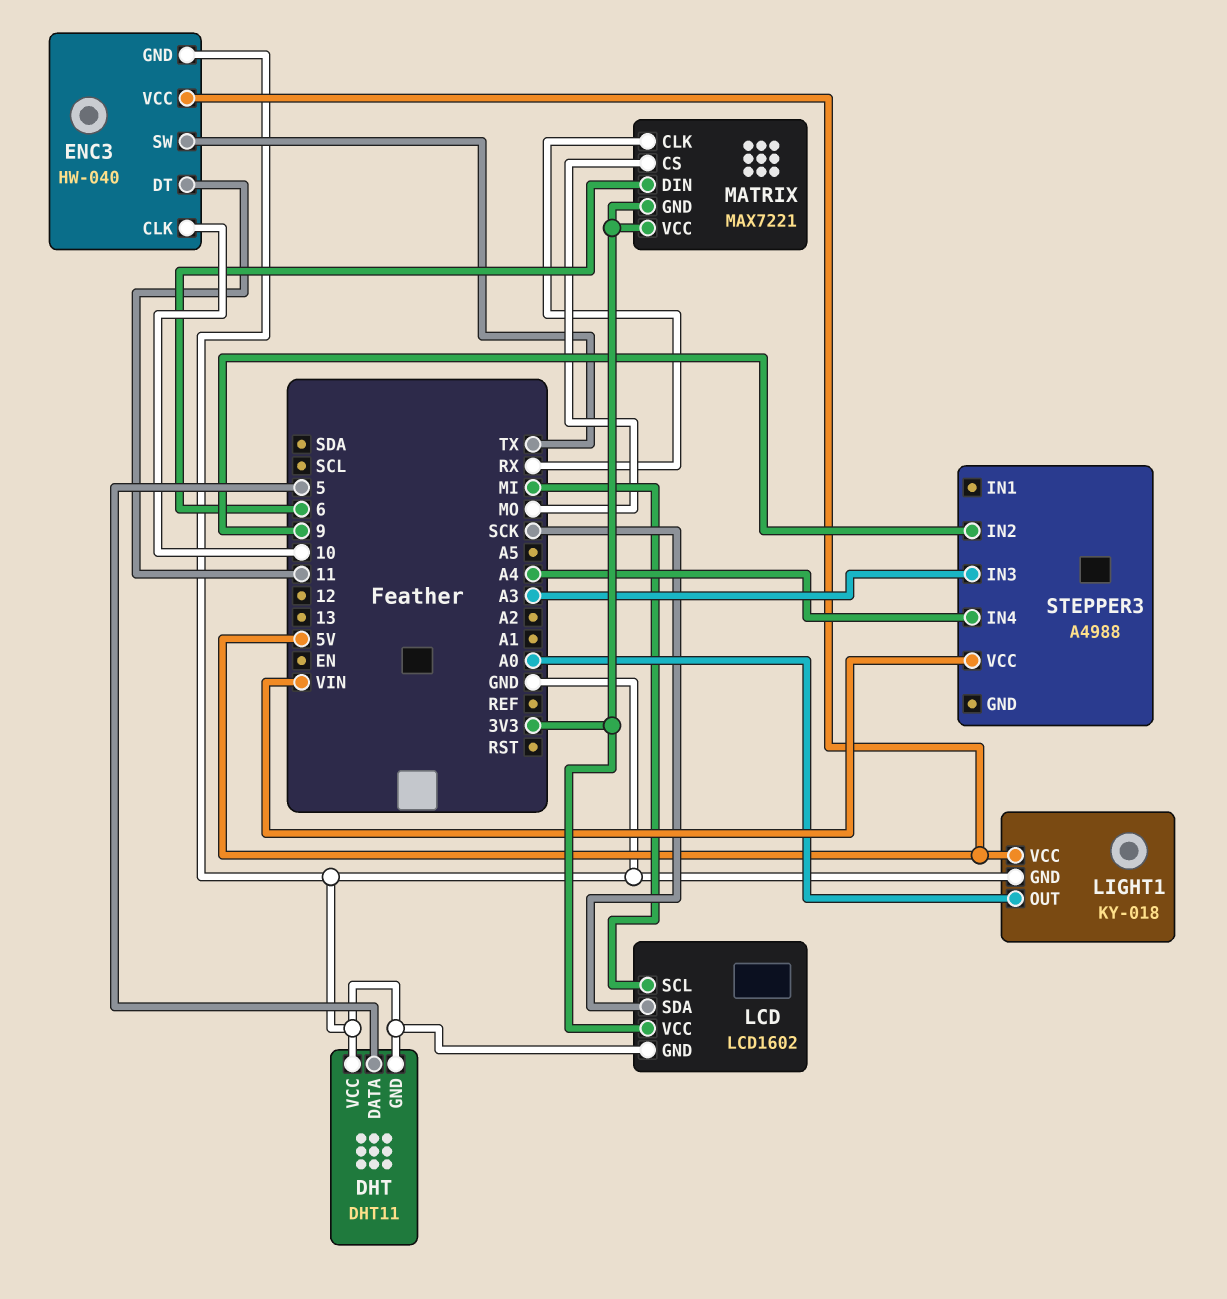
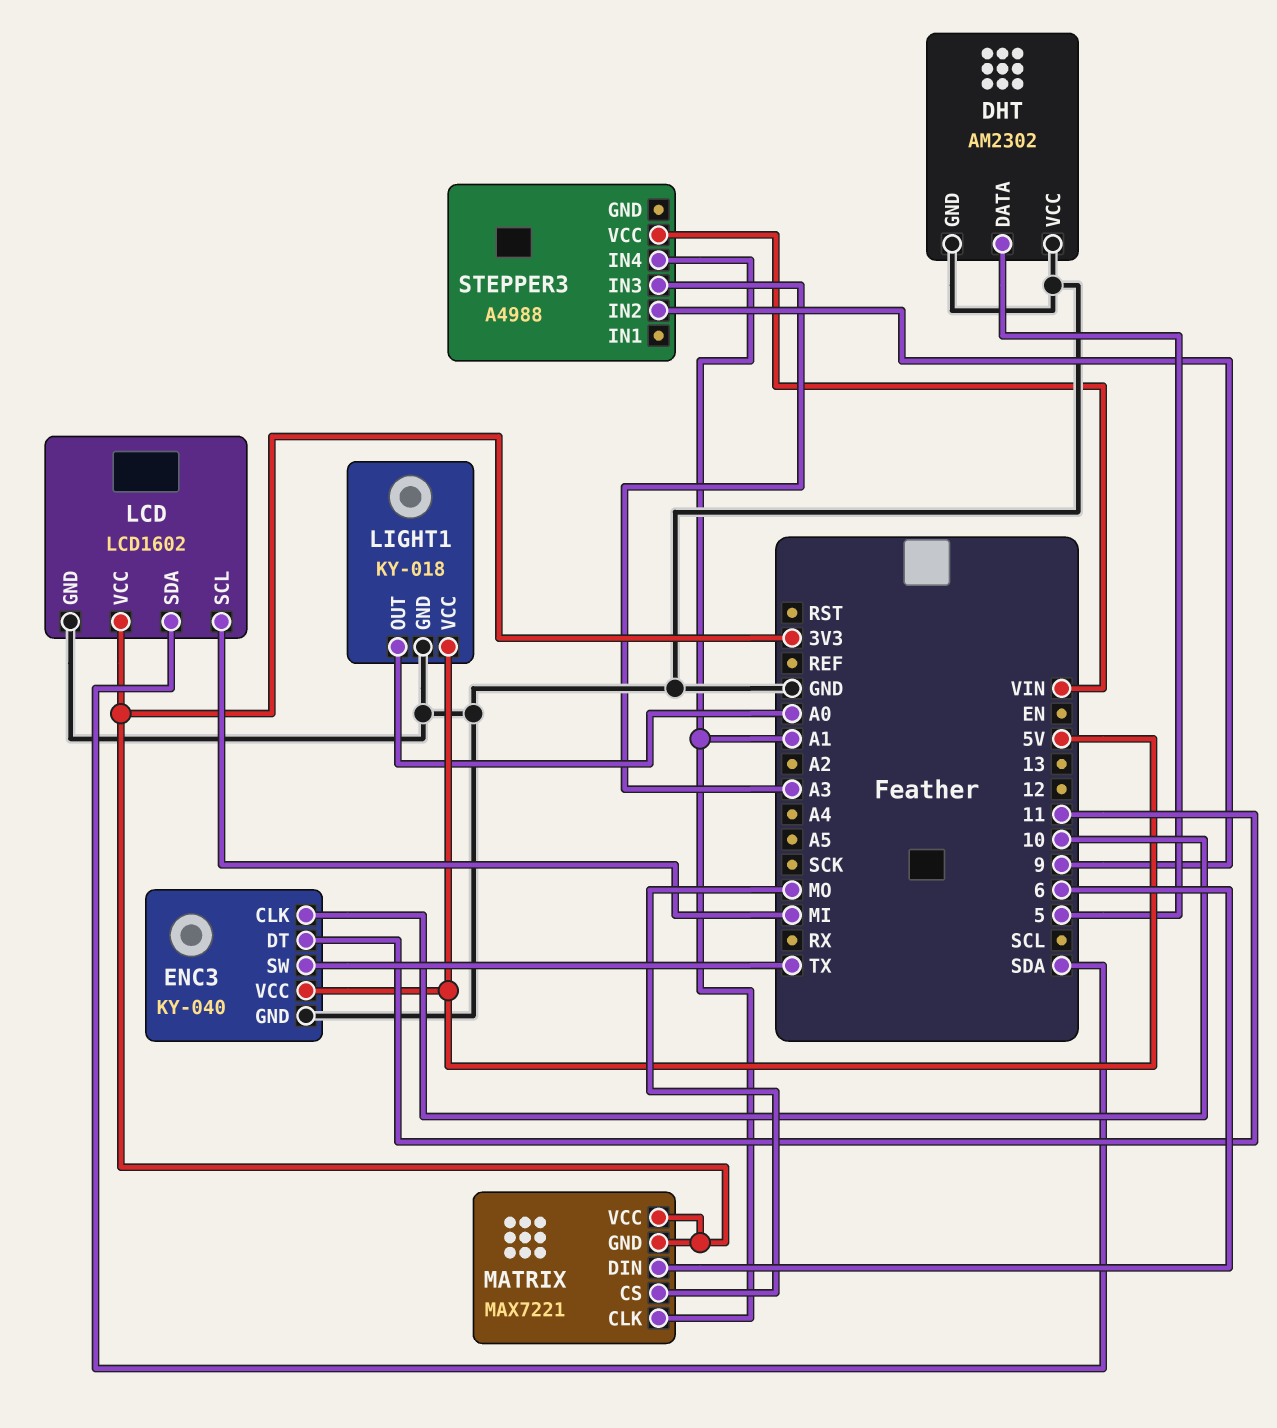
DHT: DHT11 -> AM2302
ENC3: HW-040 -> KY-040
LCD pin SDA: SCK -> SDA
MATRIX pin CLK: RX -> A1
STEPPER3 pin IN4: A4 -> A1

